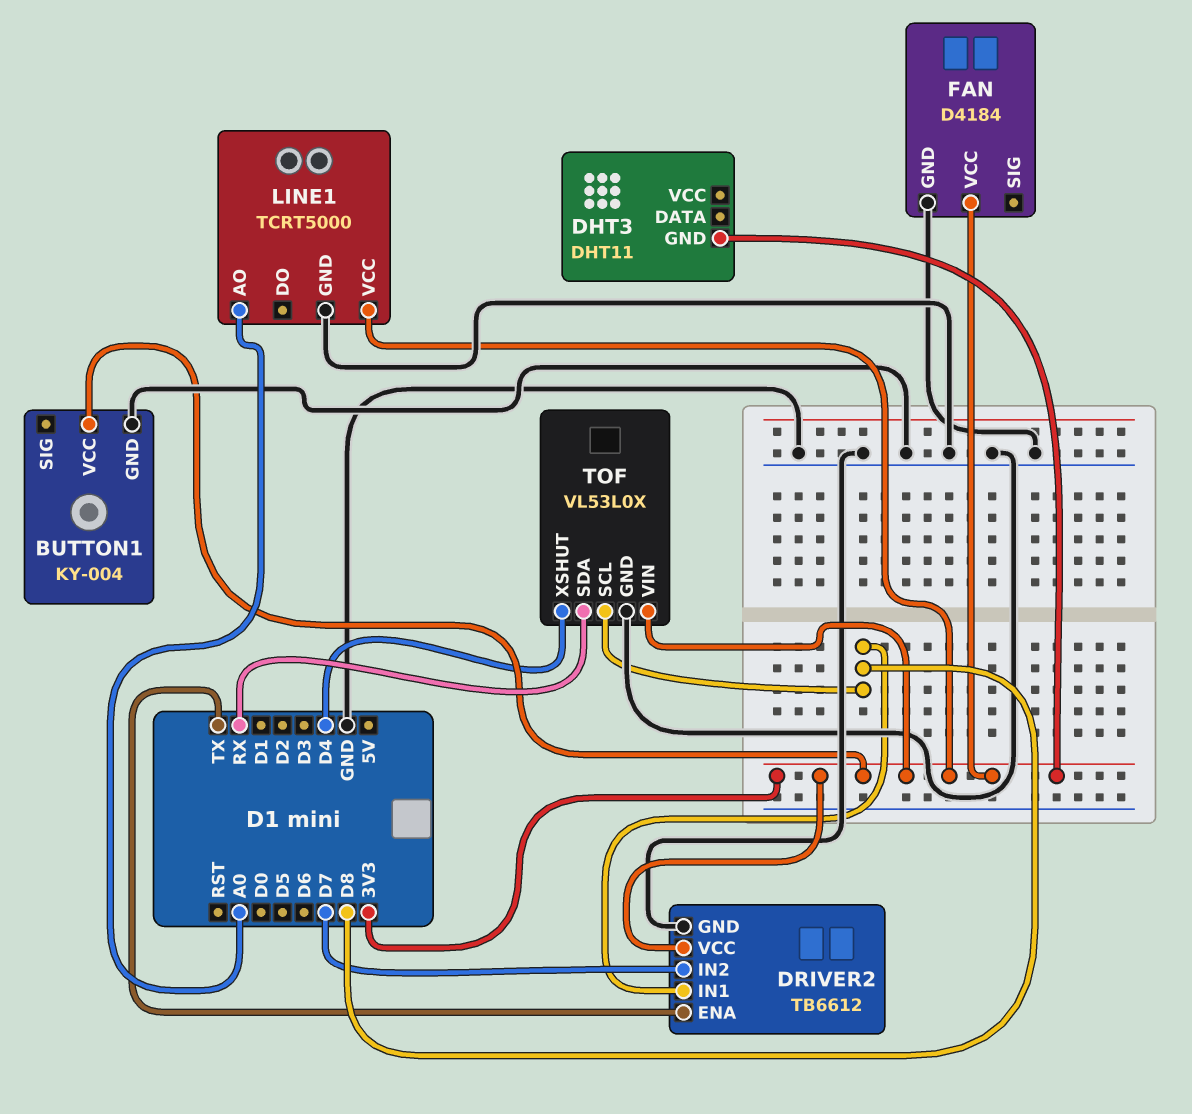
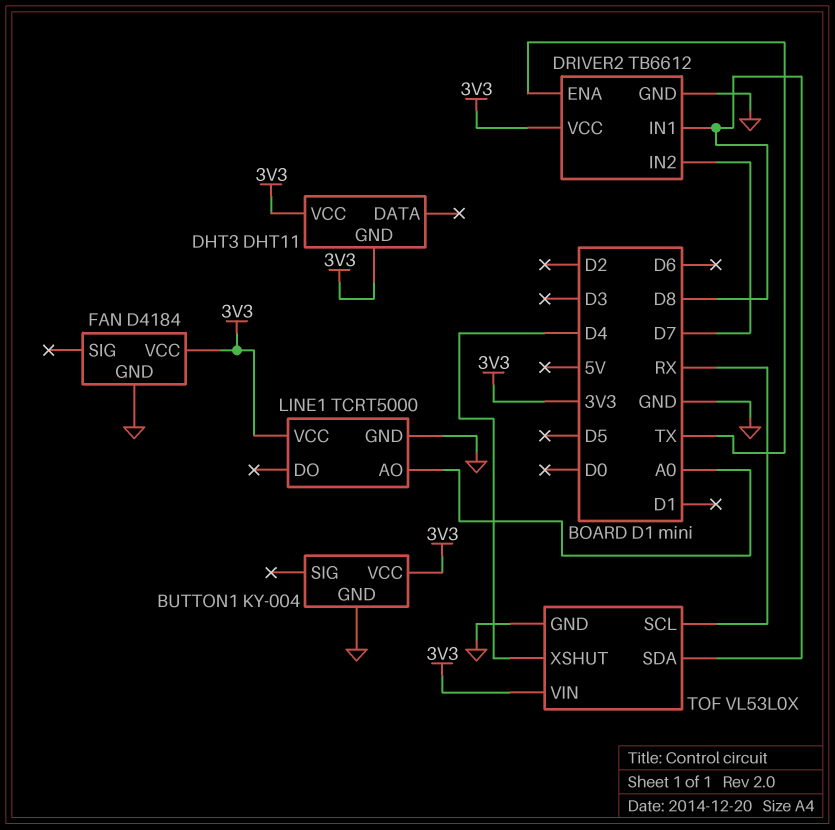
DHT3 pin VCC: none -> 3V3
TOF pin SCL: D8 -> RX
TOF pin SDA: RX -> D8

